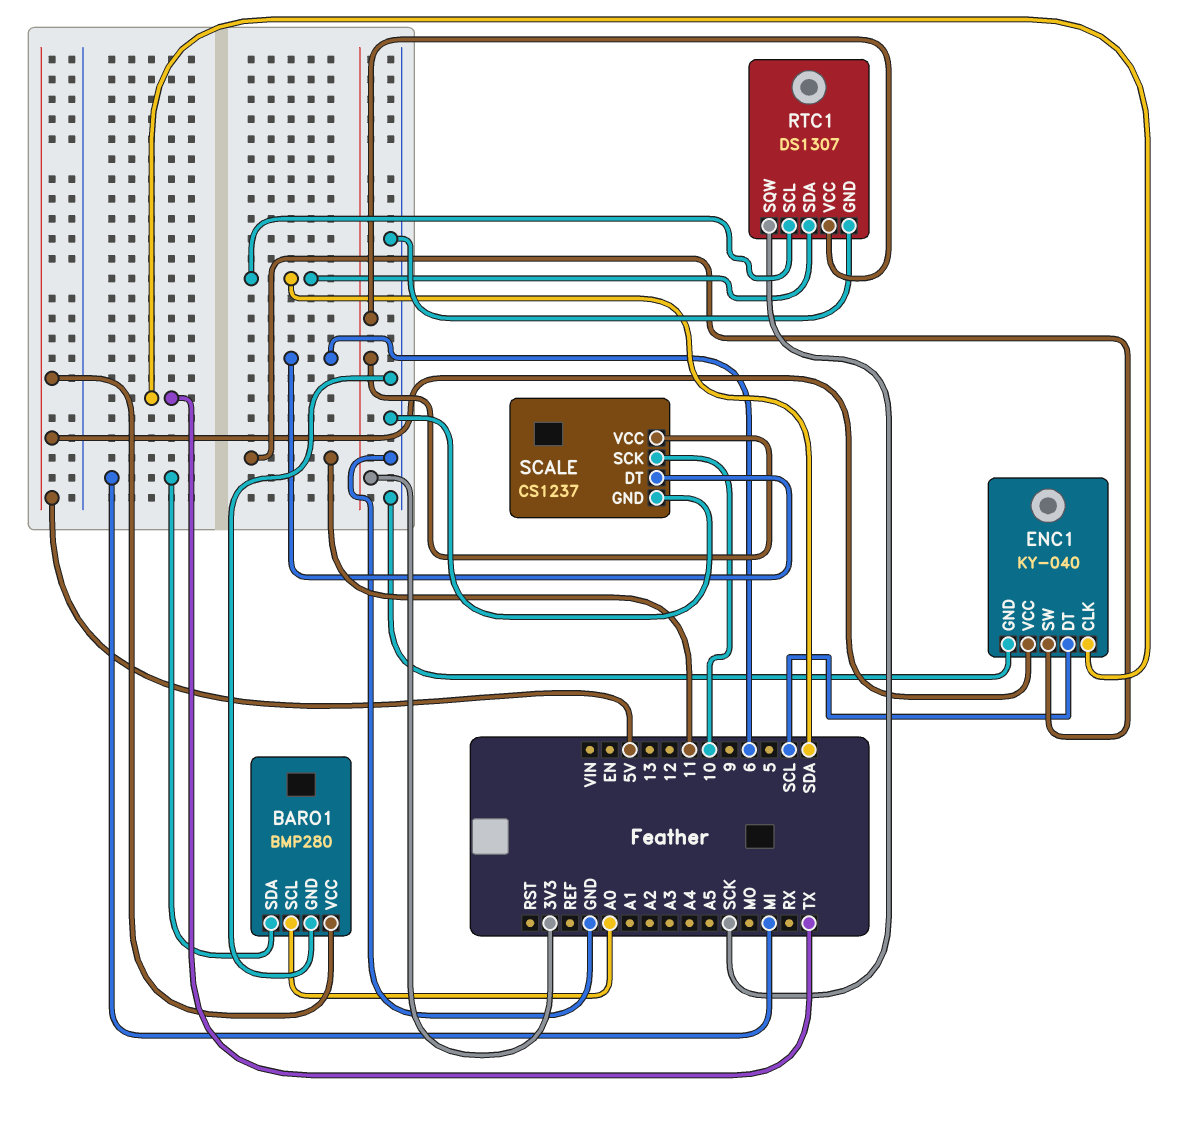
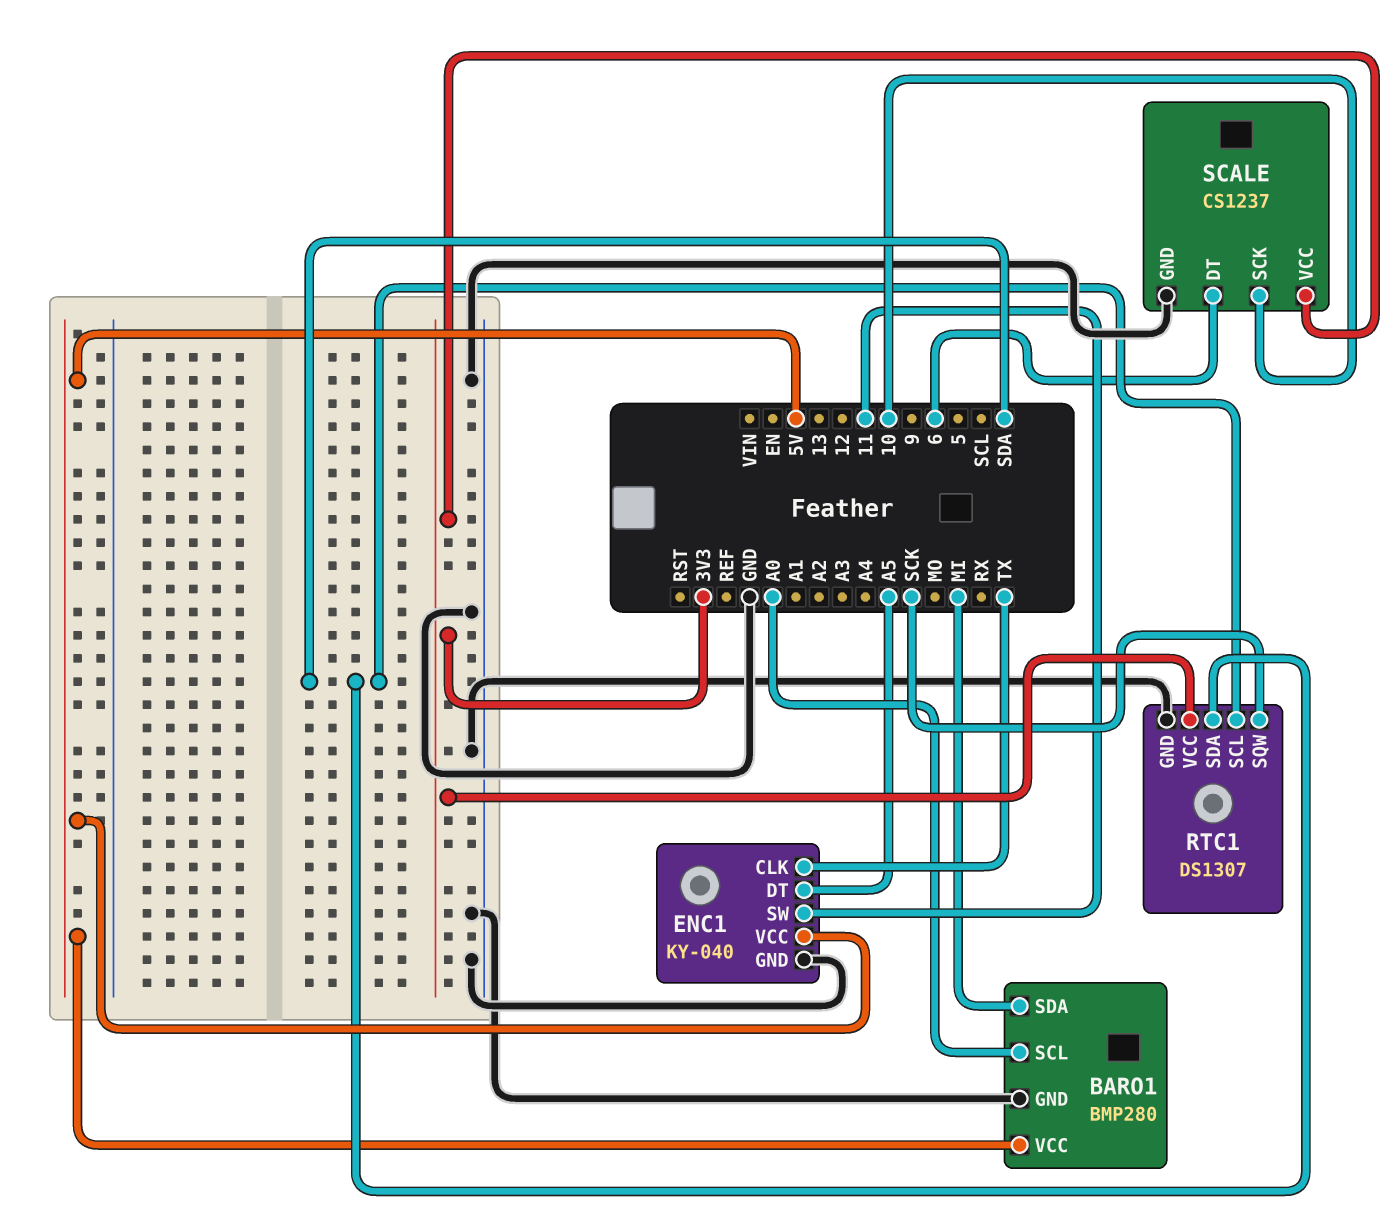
ENC1 pin DT: SCL -> A5

